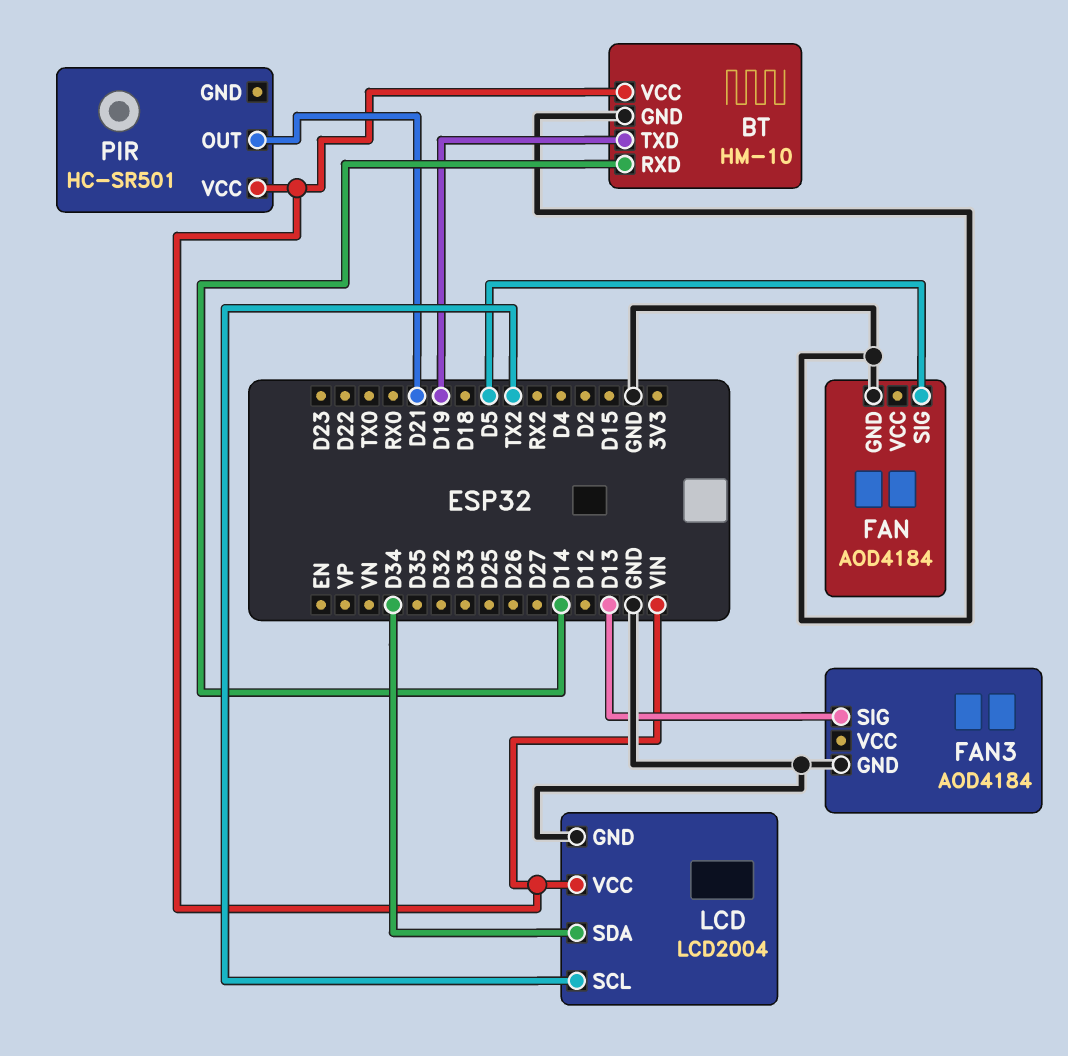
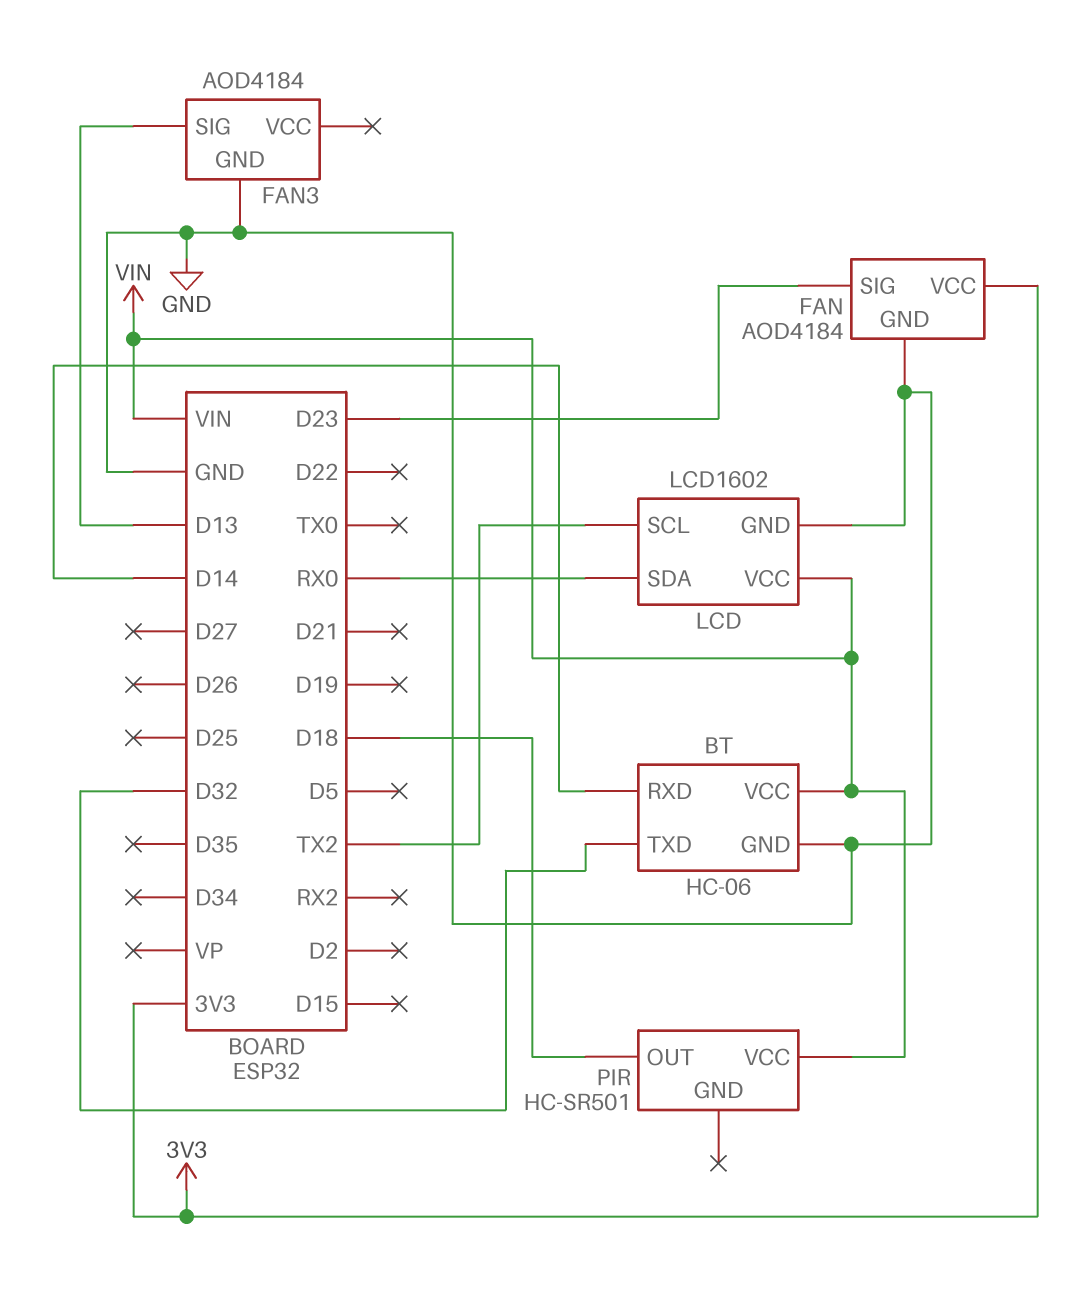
BT: HM-10 -> HC-06
BT pin TXD: D19 -> D32
FAN pin SIG: D5 -> D23
FAN pin VCC: none -> 3V3
LCD: LCD2004 -> LCD1602
LCD pin SDA: D34 -> RX0
PIR pin OUT: D21 -> D18

